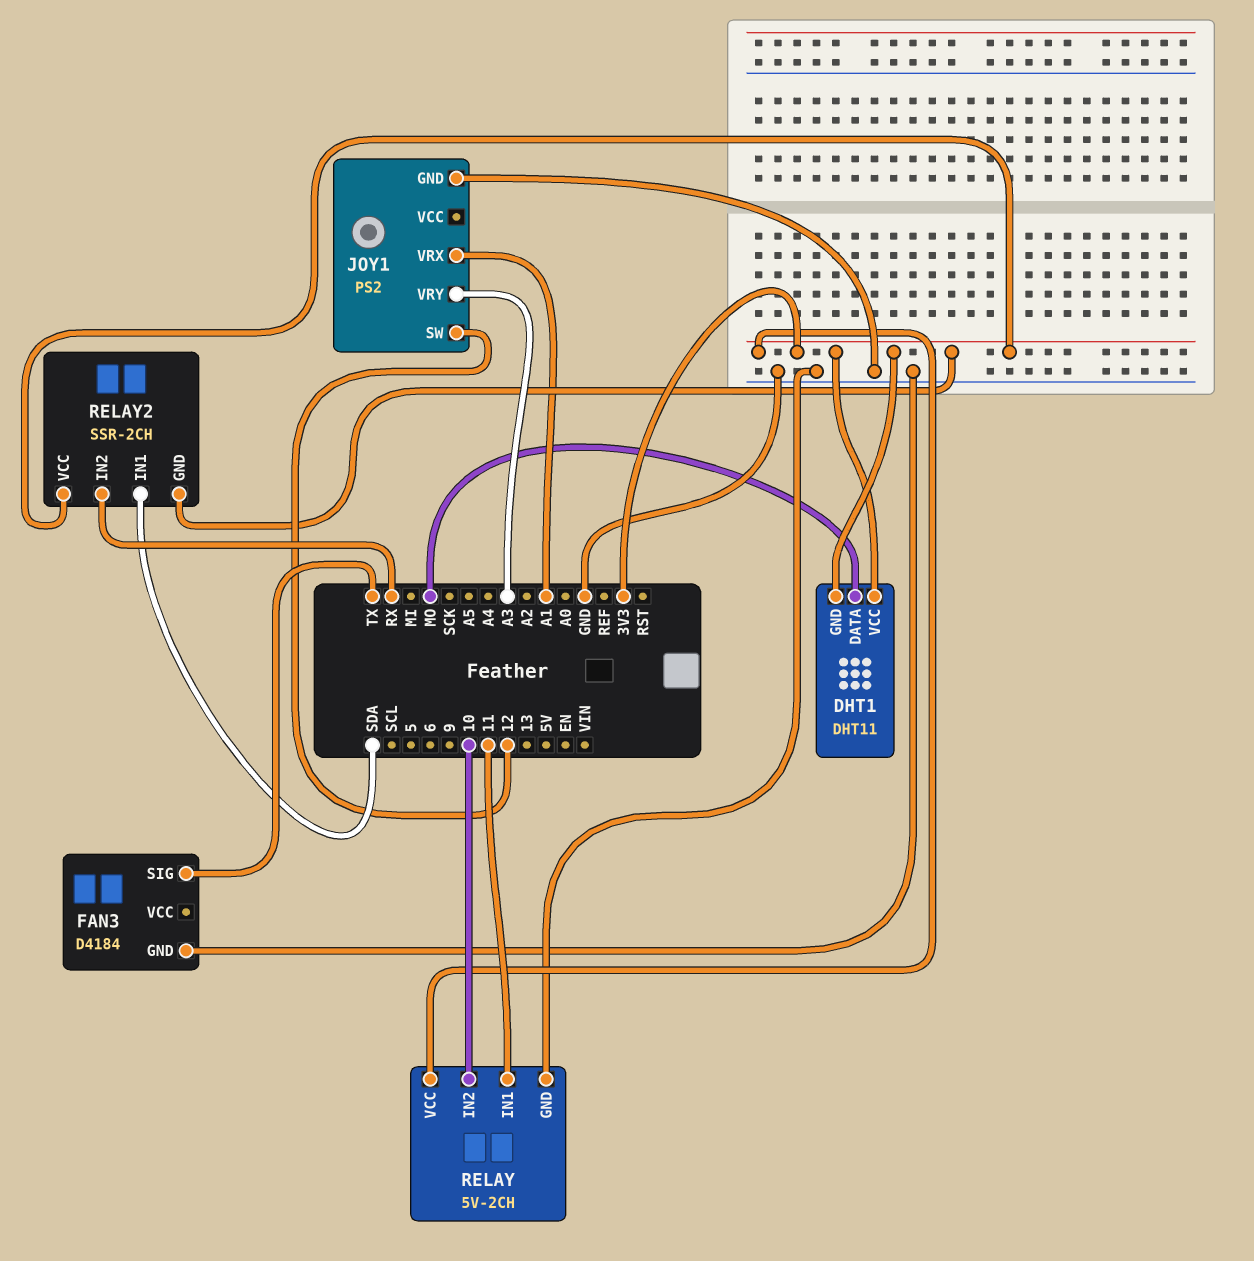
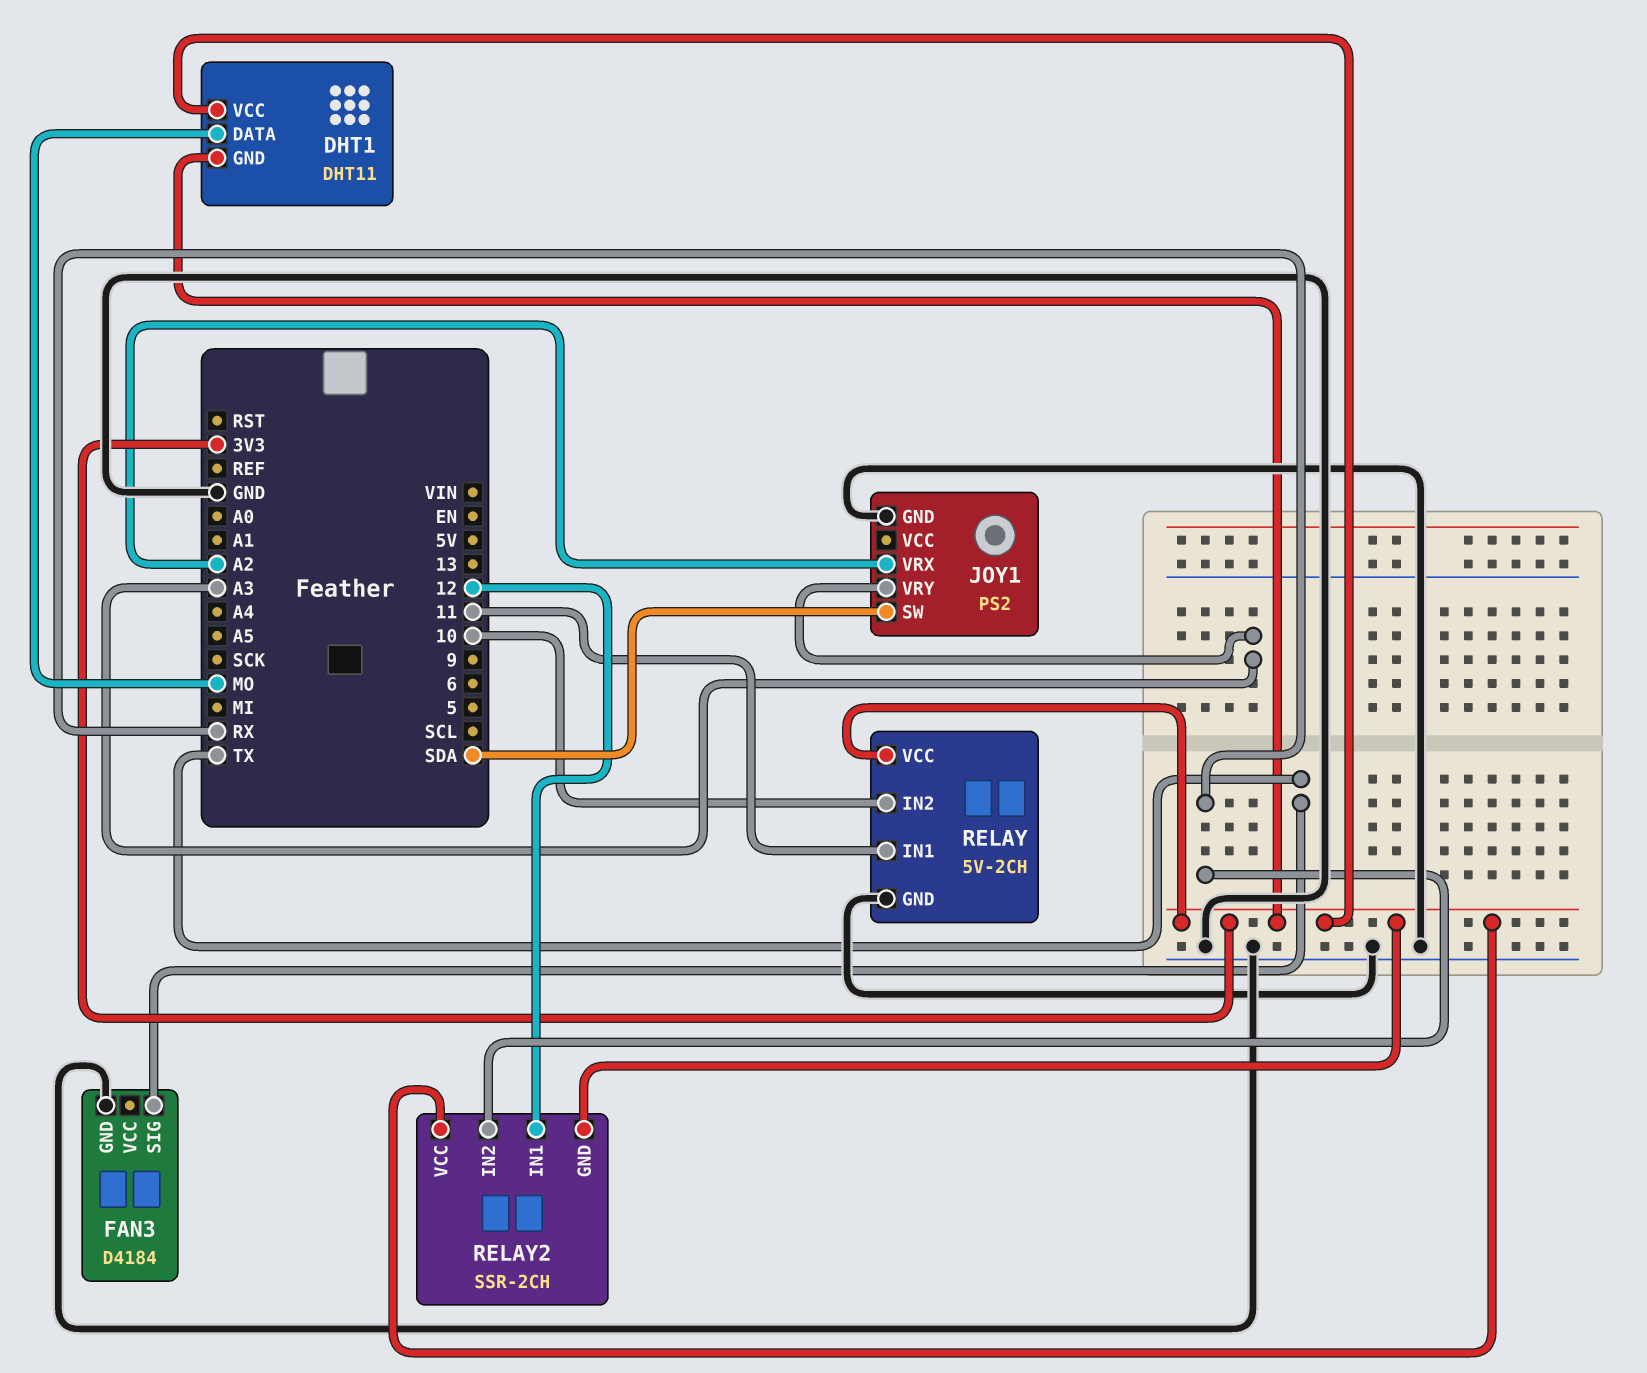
JOY1 pin SW: 12 -> SDA
JOY1 pin VRX: A1 -> A2
RELAY2 pin IN1: SDA -> 12

